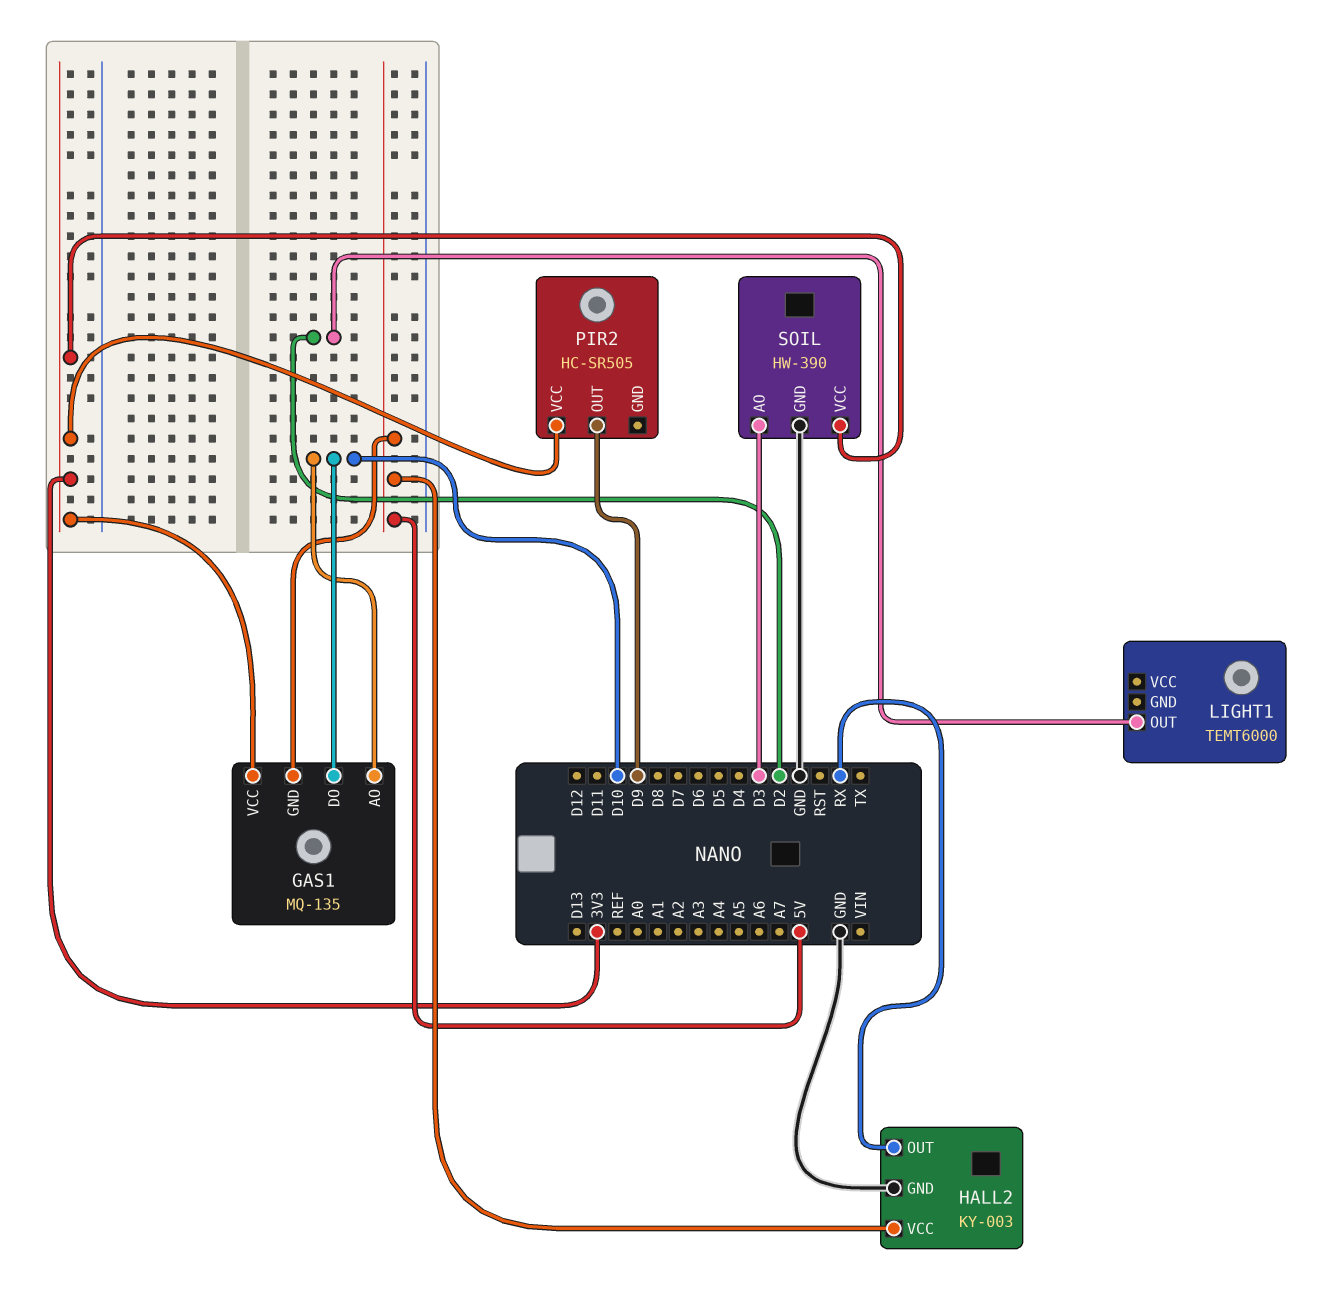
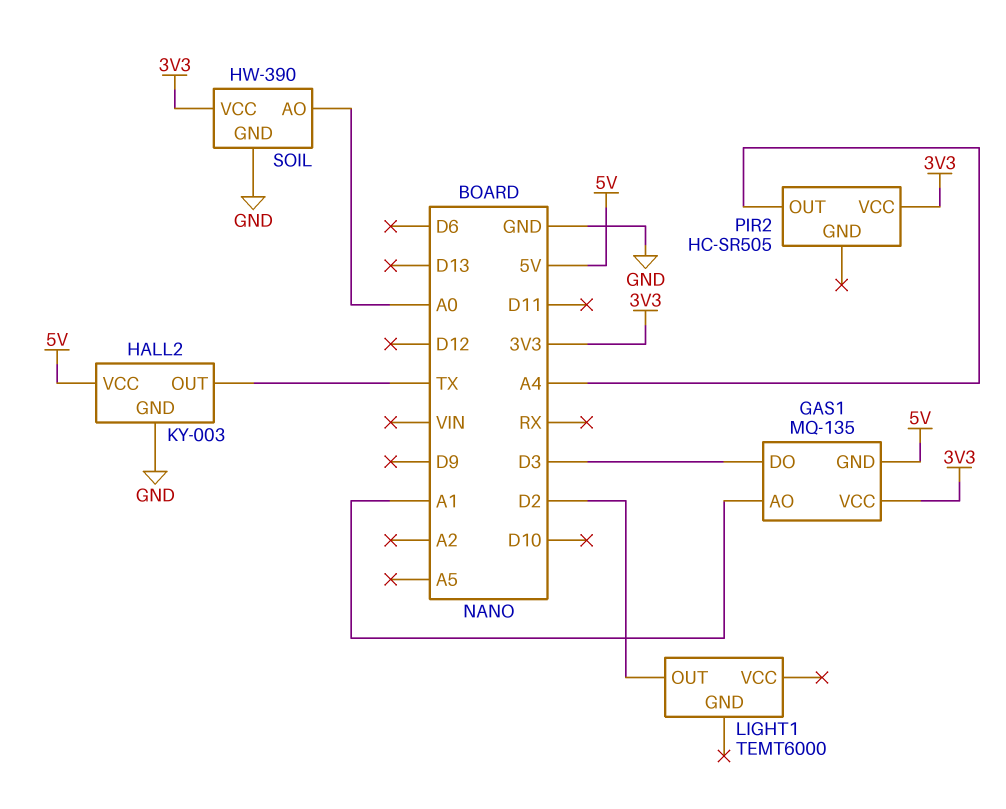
GAS1 pin AO: D10 -> A1
GAS1 pin DO: D10 -> D3
HALL2 pin OUT: RX -> TX
PIR2 pin OUT: D9 -> A4
SOIL pin AO: D3 -> A0

